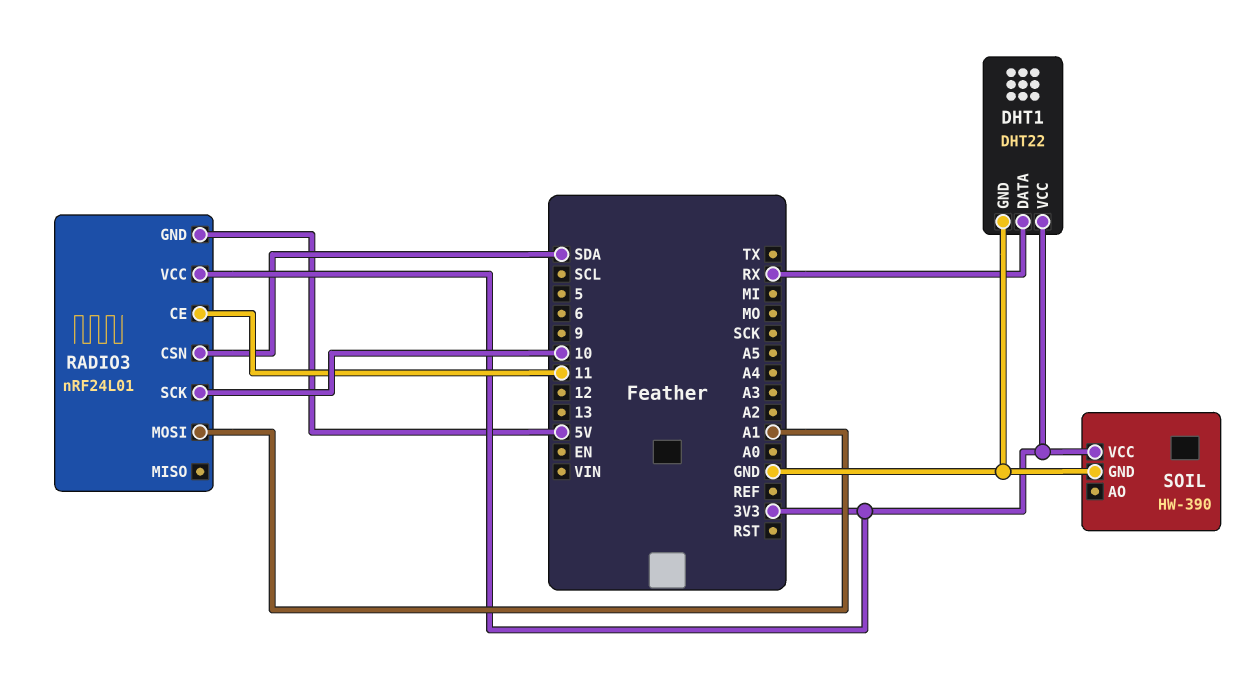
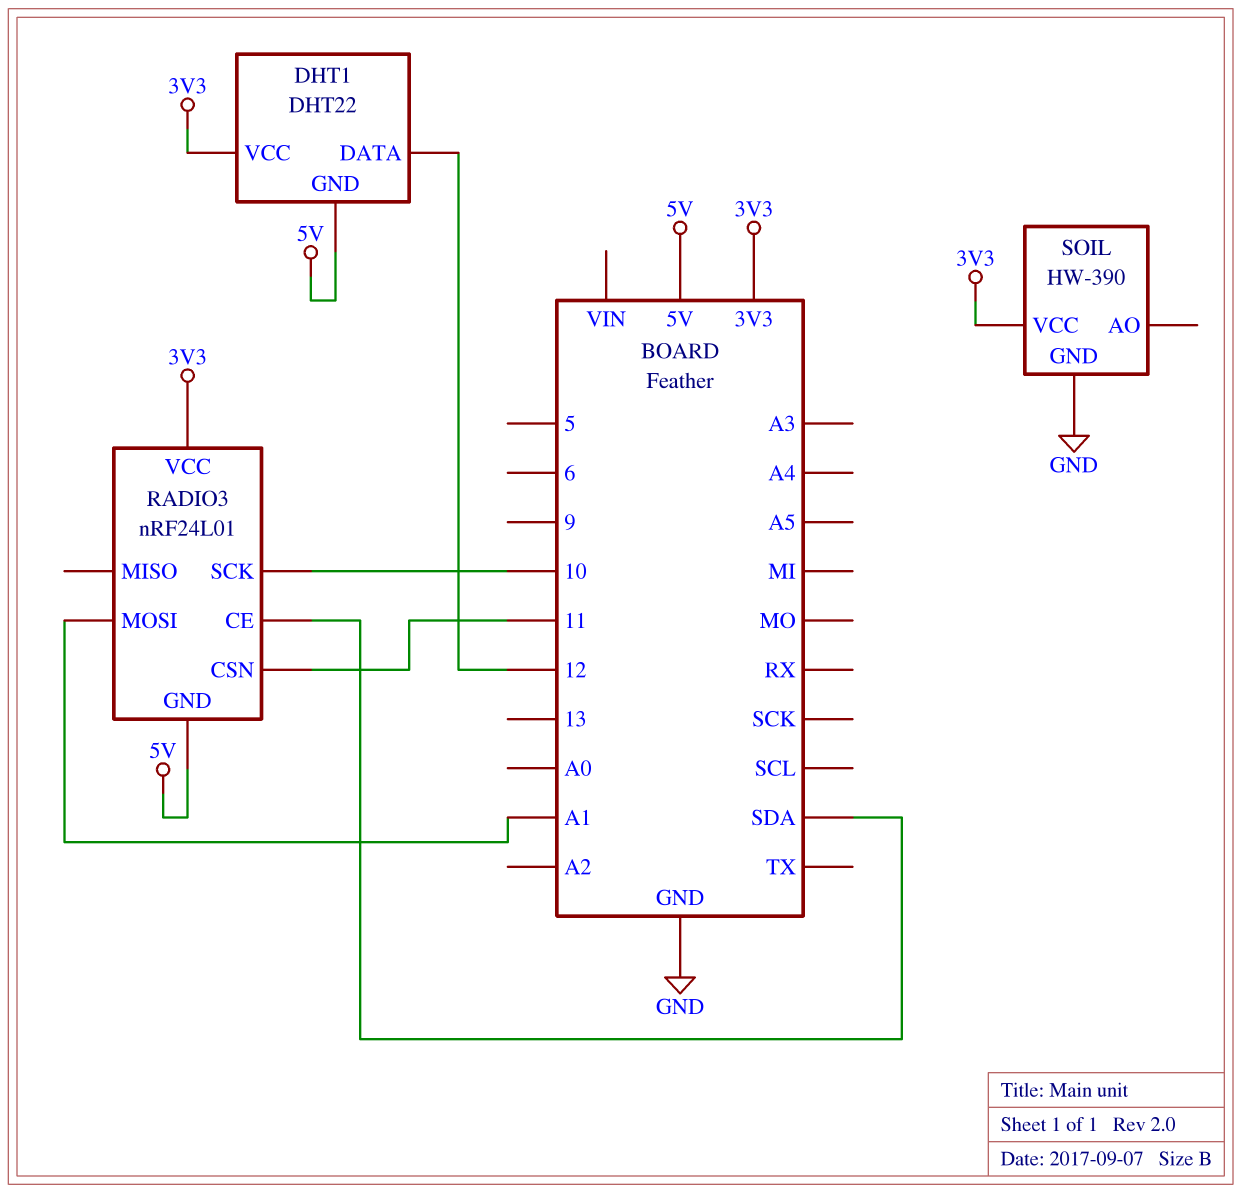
DHT1 pin DATA: RX -> 12
DHT1 pin GND: GND -> 5V
RADIO3 pin CE: 11 -> SDA
RADIO3 pin CSN: SDA -> 11

